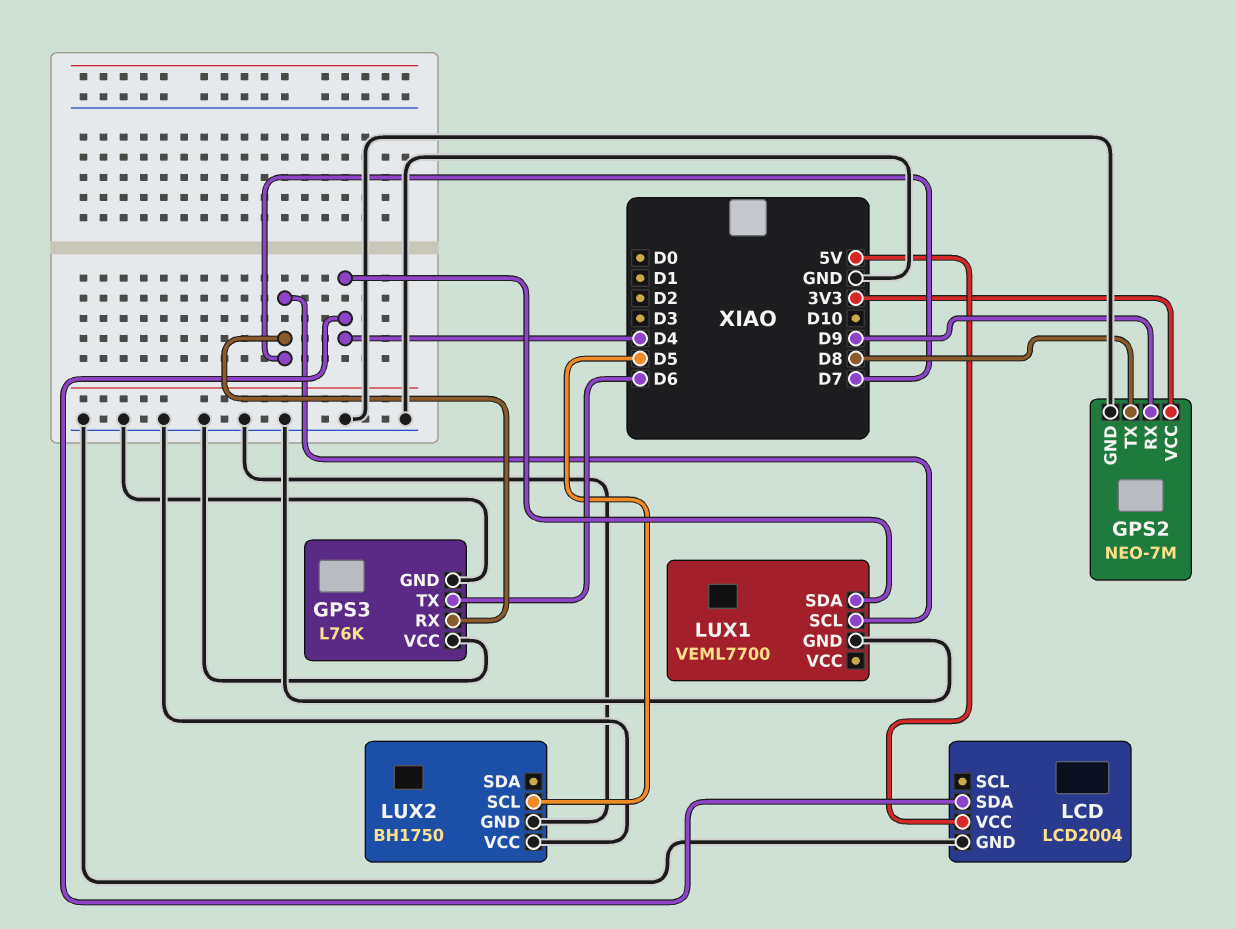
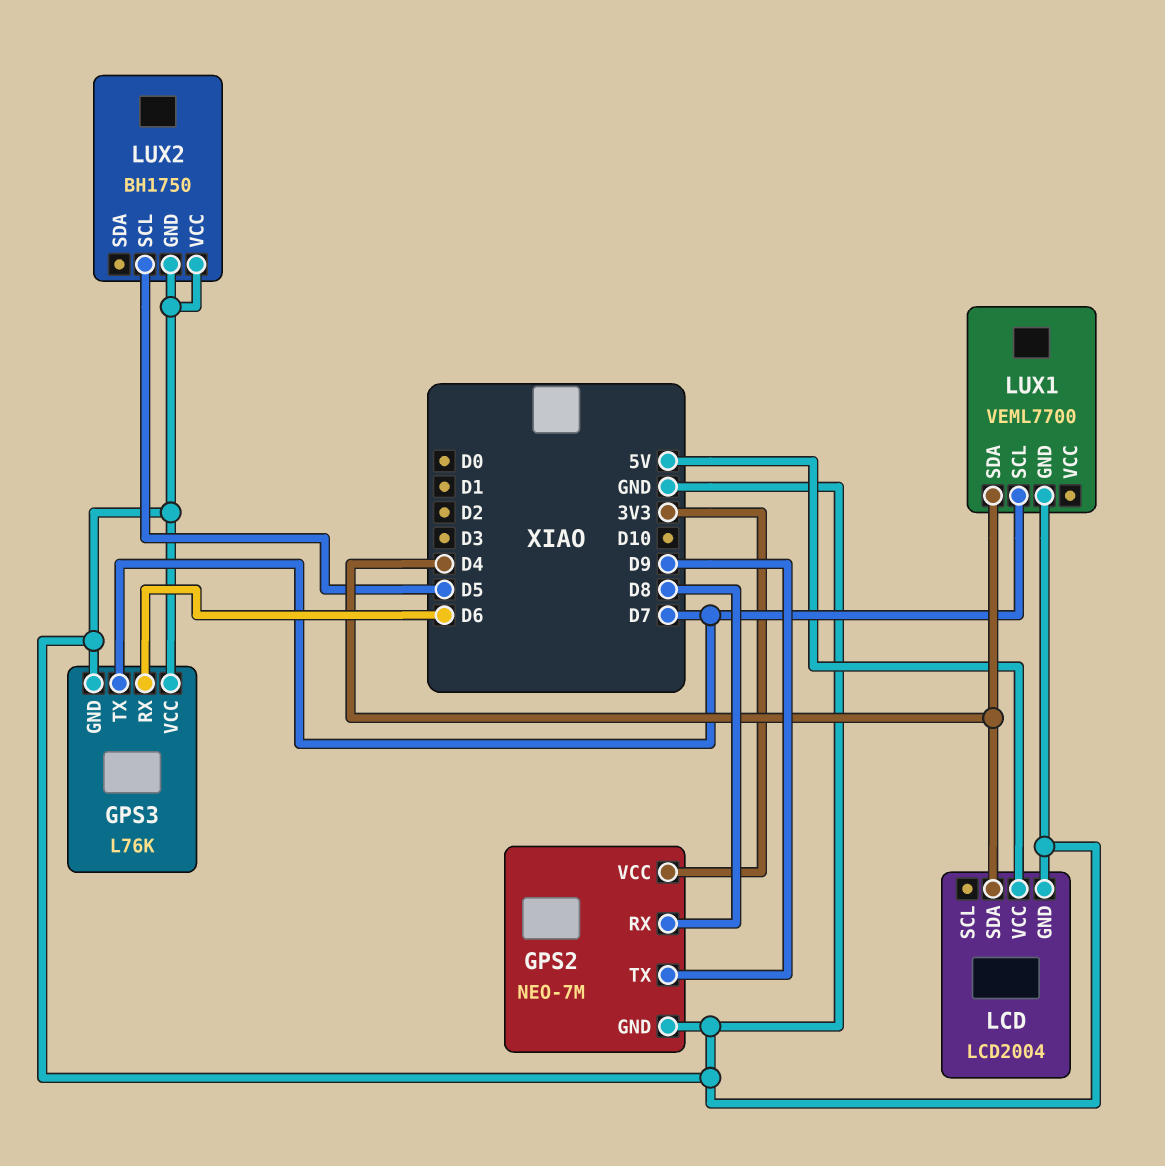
GPS2 pin RX: D9 -> D8
GPS2 pin TX: D8 -> D9
GPS3 pin RX: D7 -> D6
GPS3 pin TX: D6 -> D7

